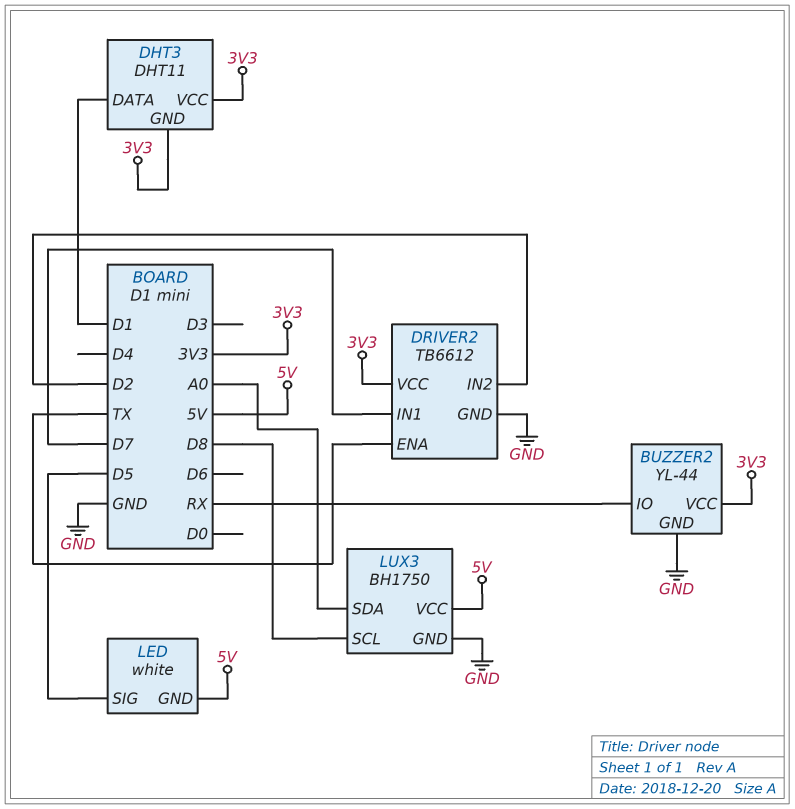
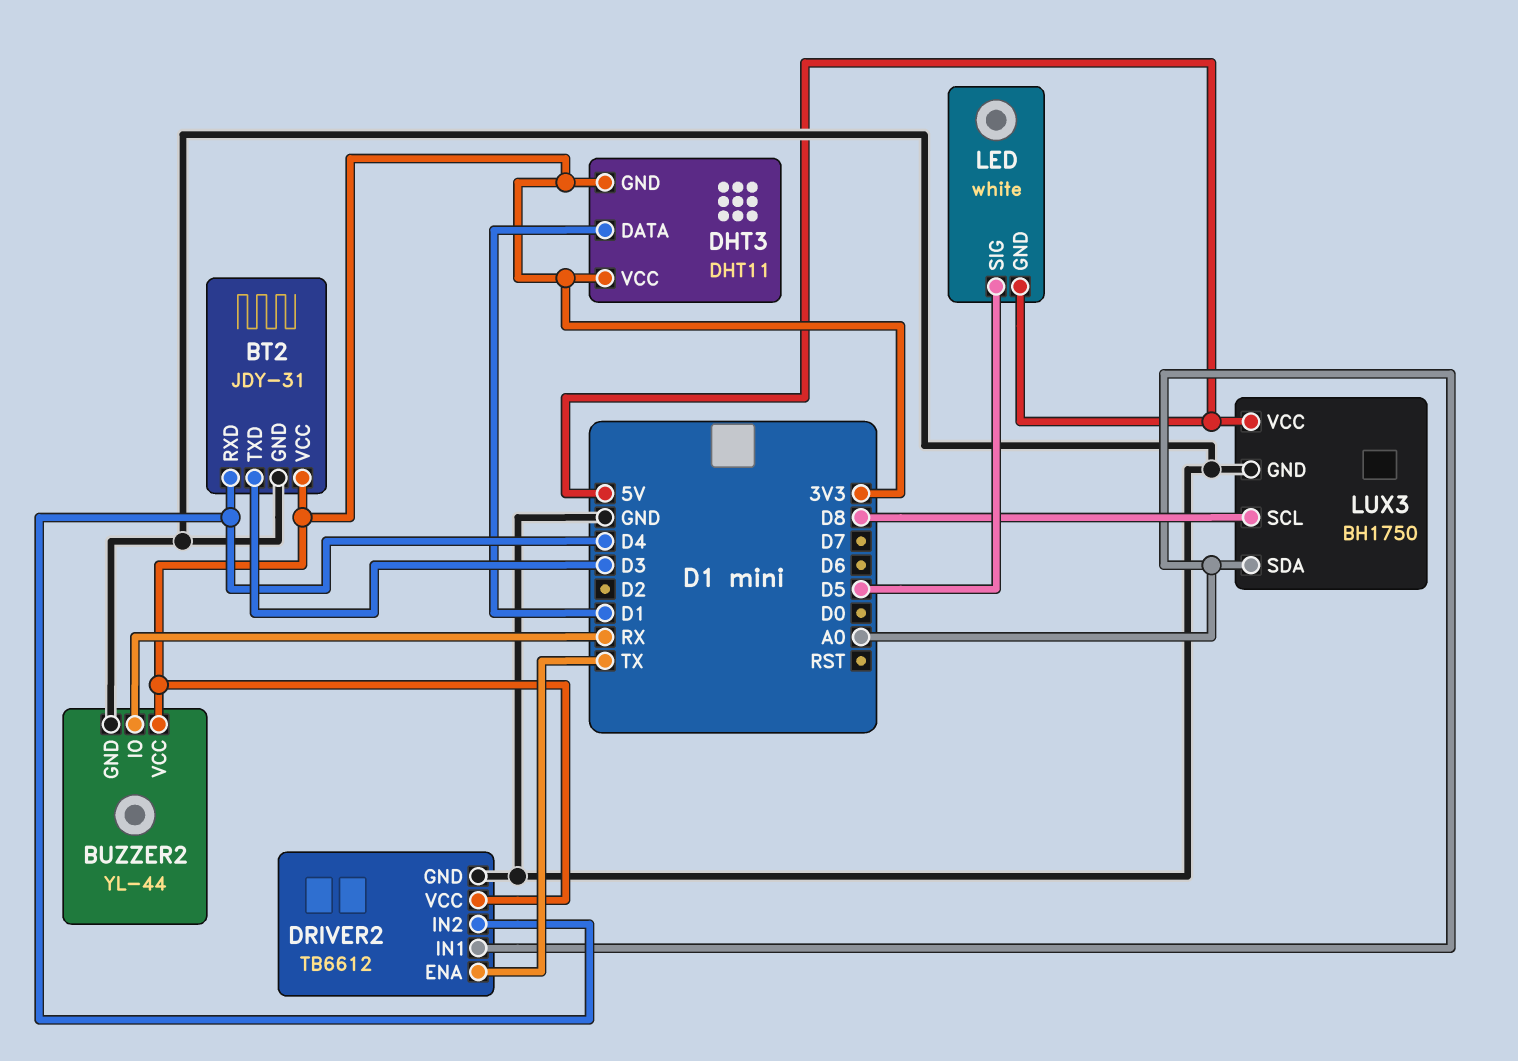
BT2: none -> JDY-31
BT2 pin GND: none -> GND
BT2 pin RXD: none -> D4
BT2 pin TXD: none -> D3
BT2 pin VCC: none -> 3V3
DRIVER2 pin IN1: D7 -> A0
DRIVER2 pin IN2: D2 -> D4

